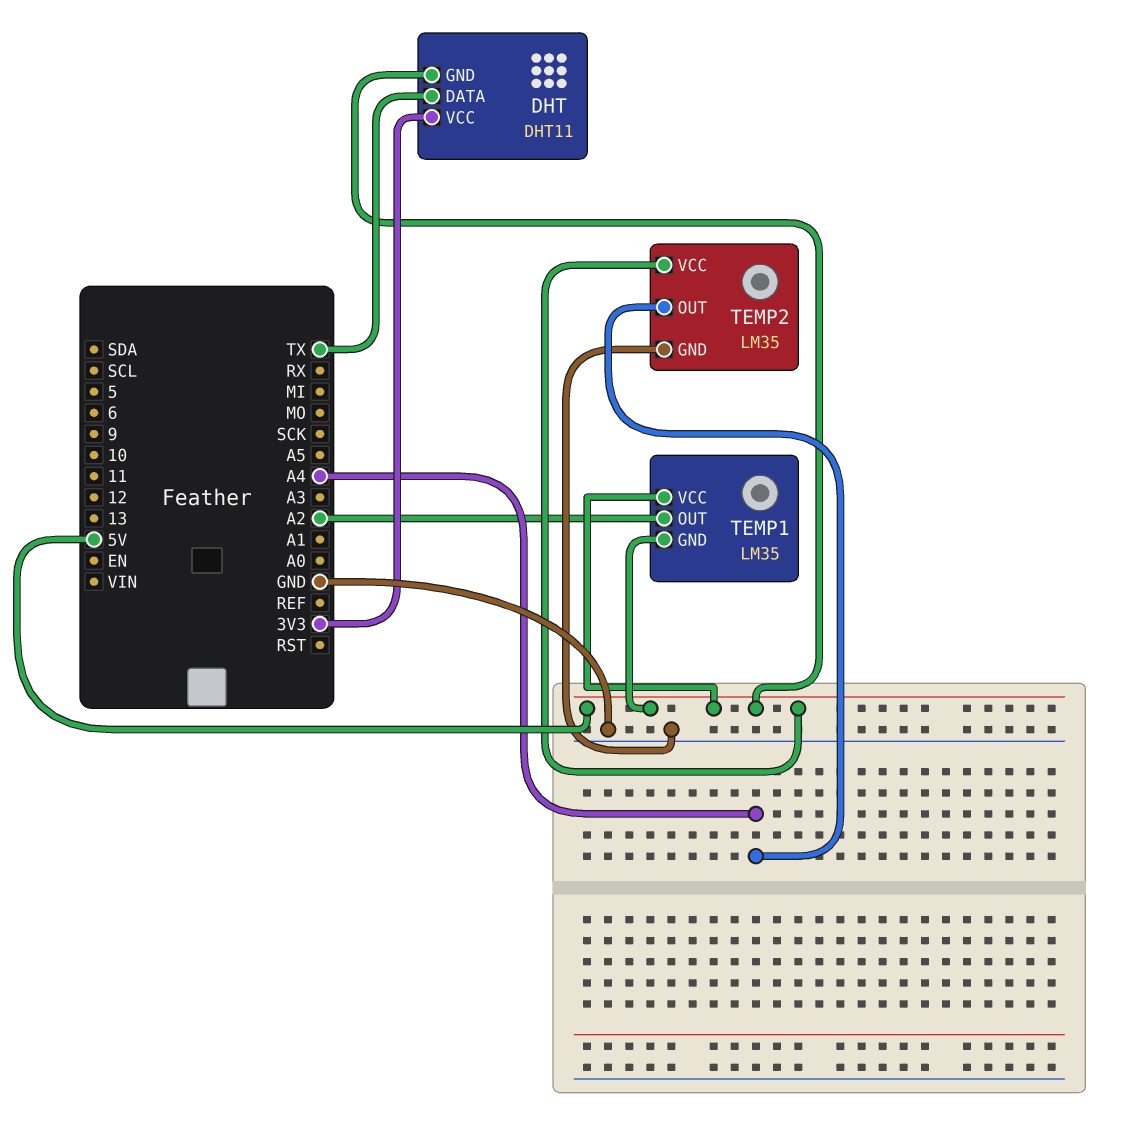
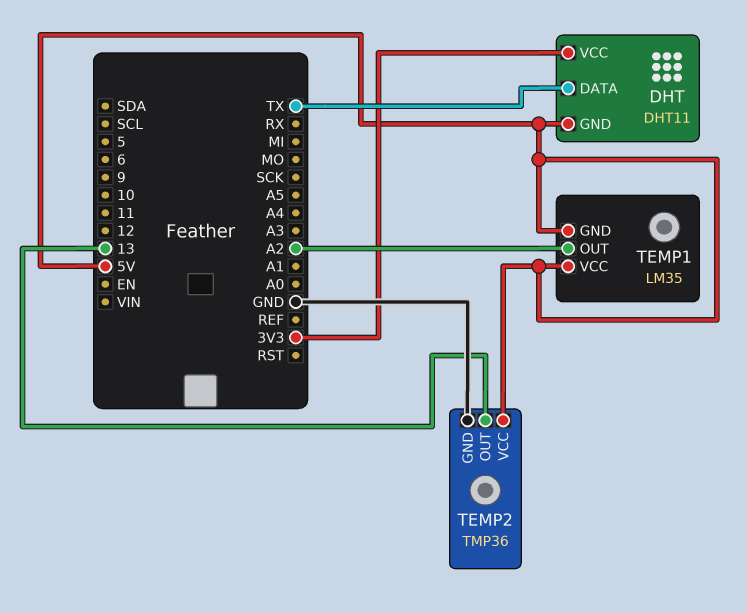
TEMP2: LM35 -> TMP36
TEMP2 pin OUT: A4 -> 13

